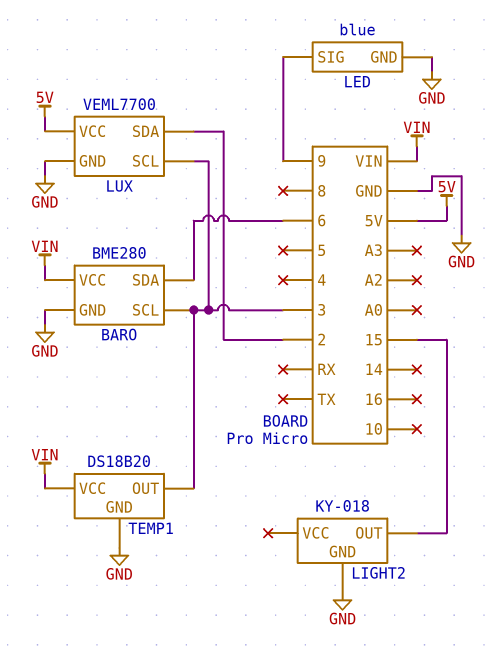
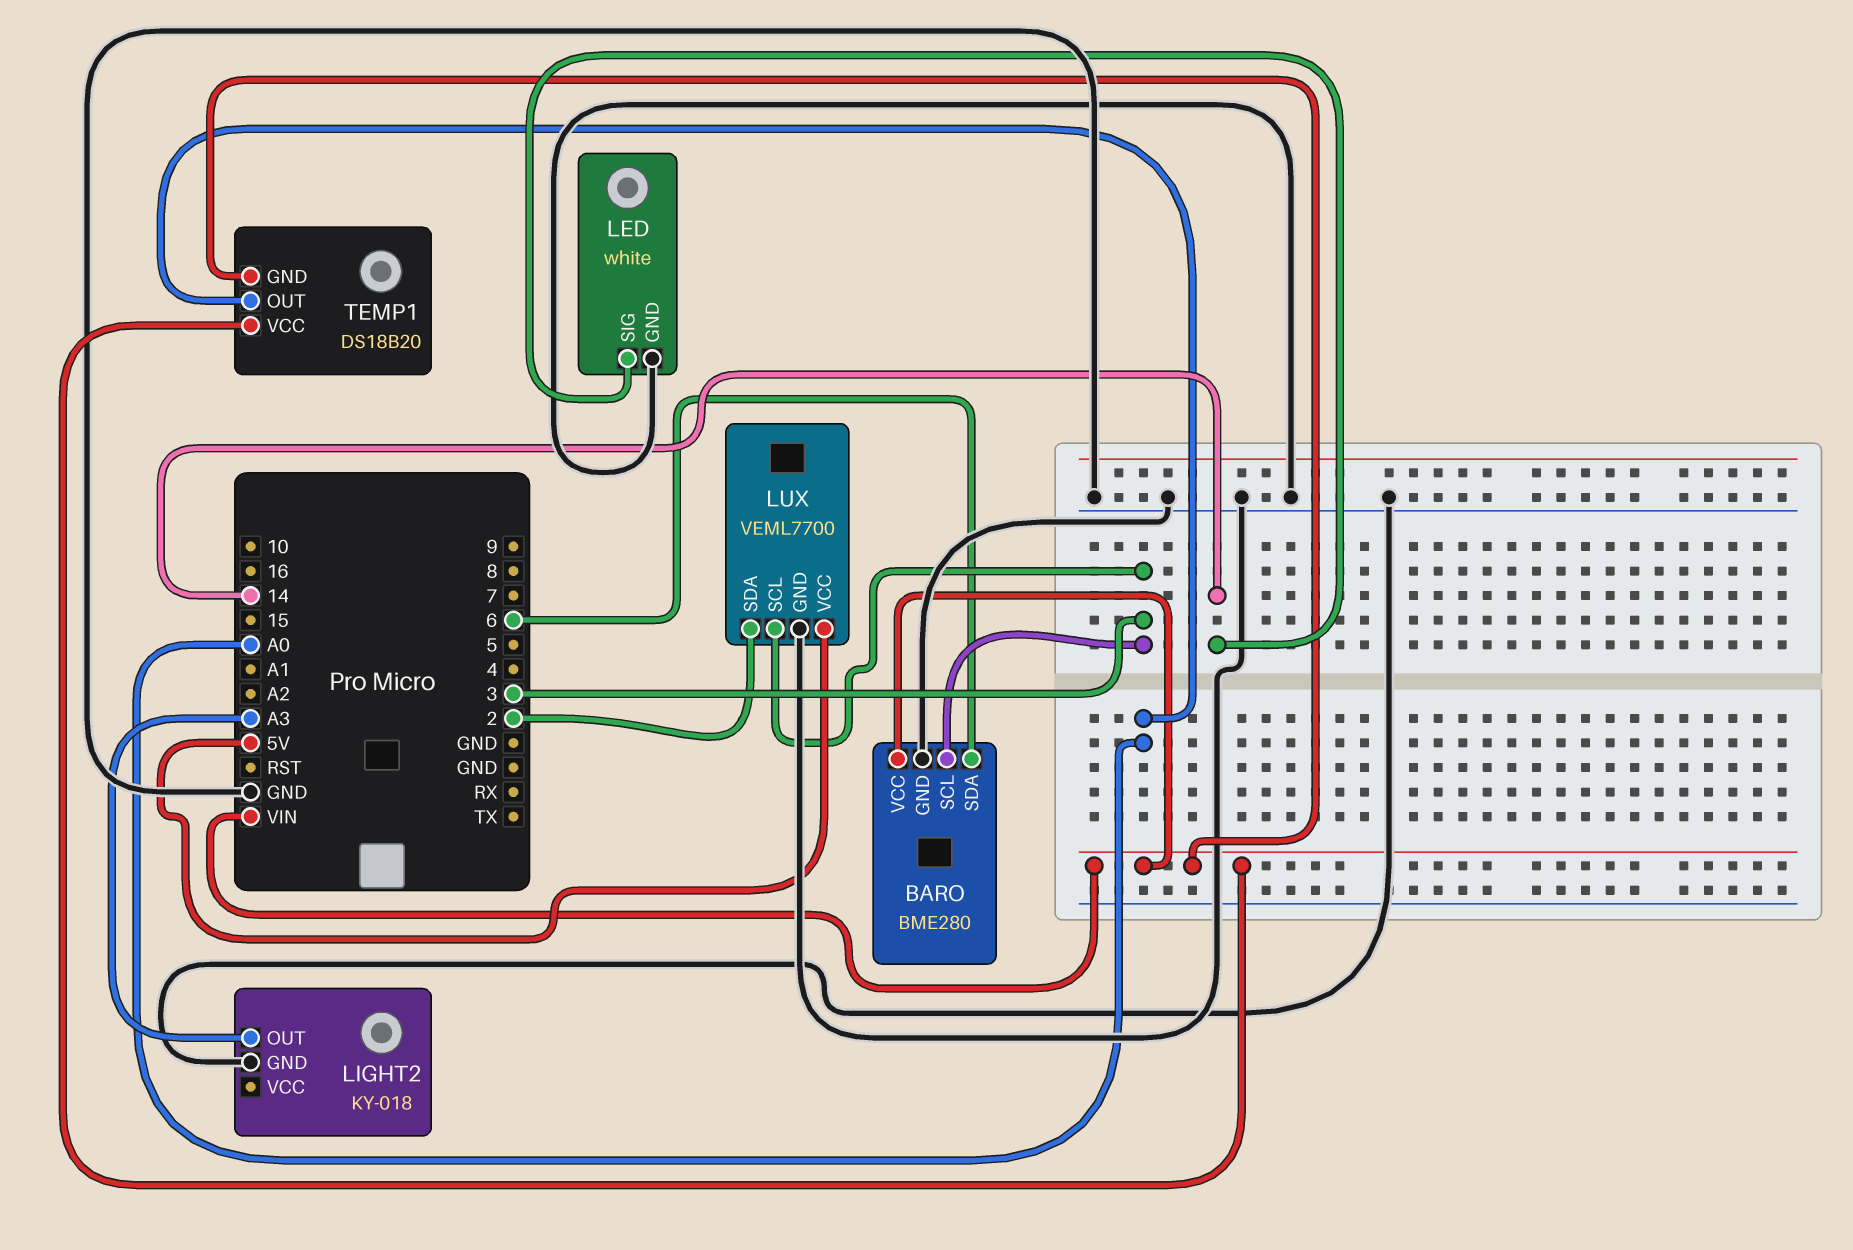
LED: blue -> white
LED pin SIG: 9 -> 14
LIGHT2 pin OUT: 15 -> A3
TEMP1 pin GND: GND -> VIN
TEMP1 pin OUT: 3 -> A0

